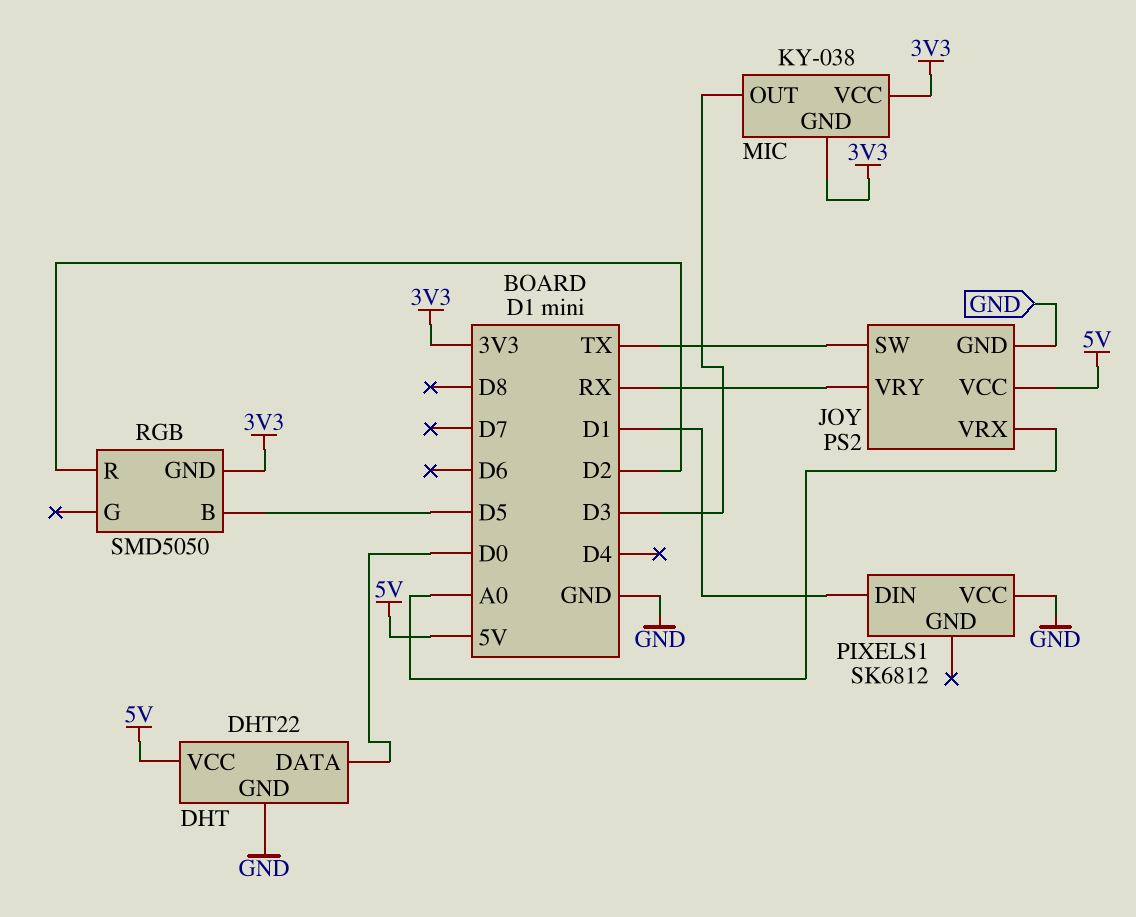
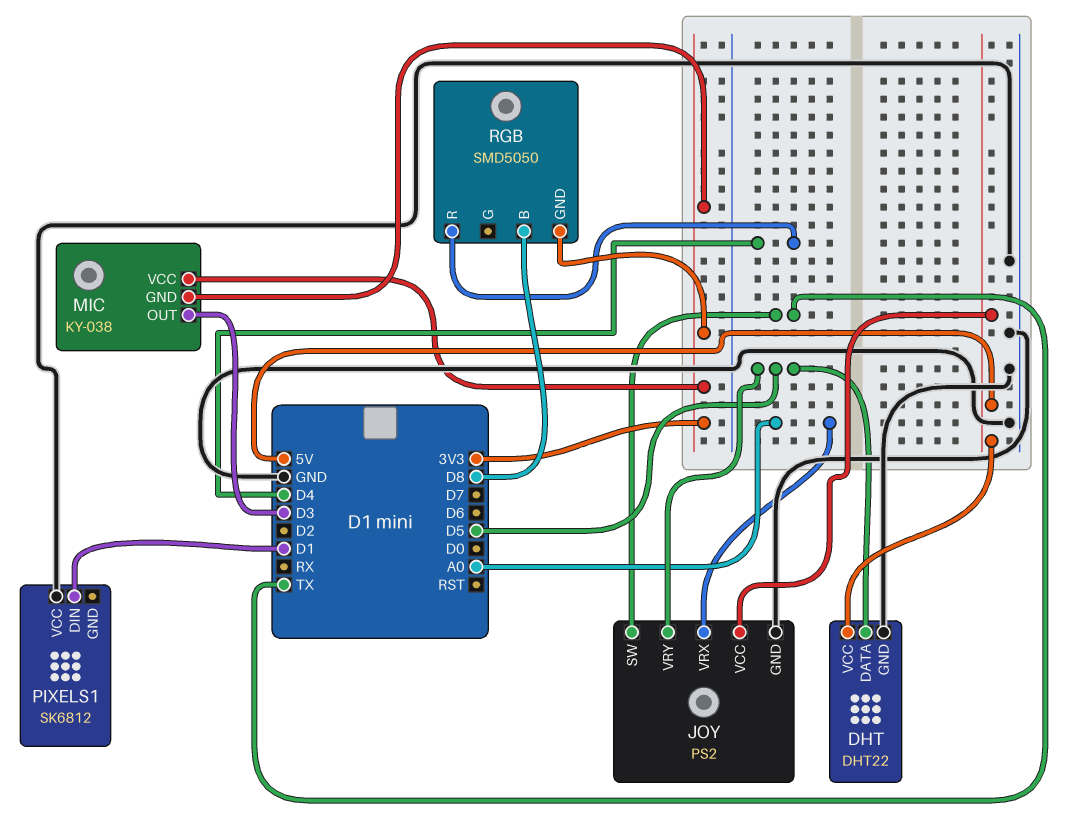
DHT pin DATA: D0 -> D5
JOY pin VRY: RX -> D5
RGB pin B: D5 -> D8
RGB pin R: D2 -> D4

